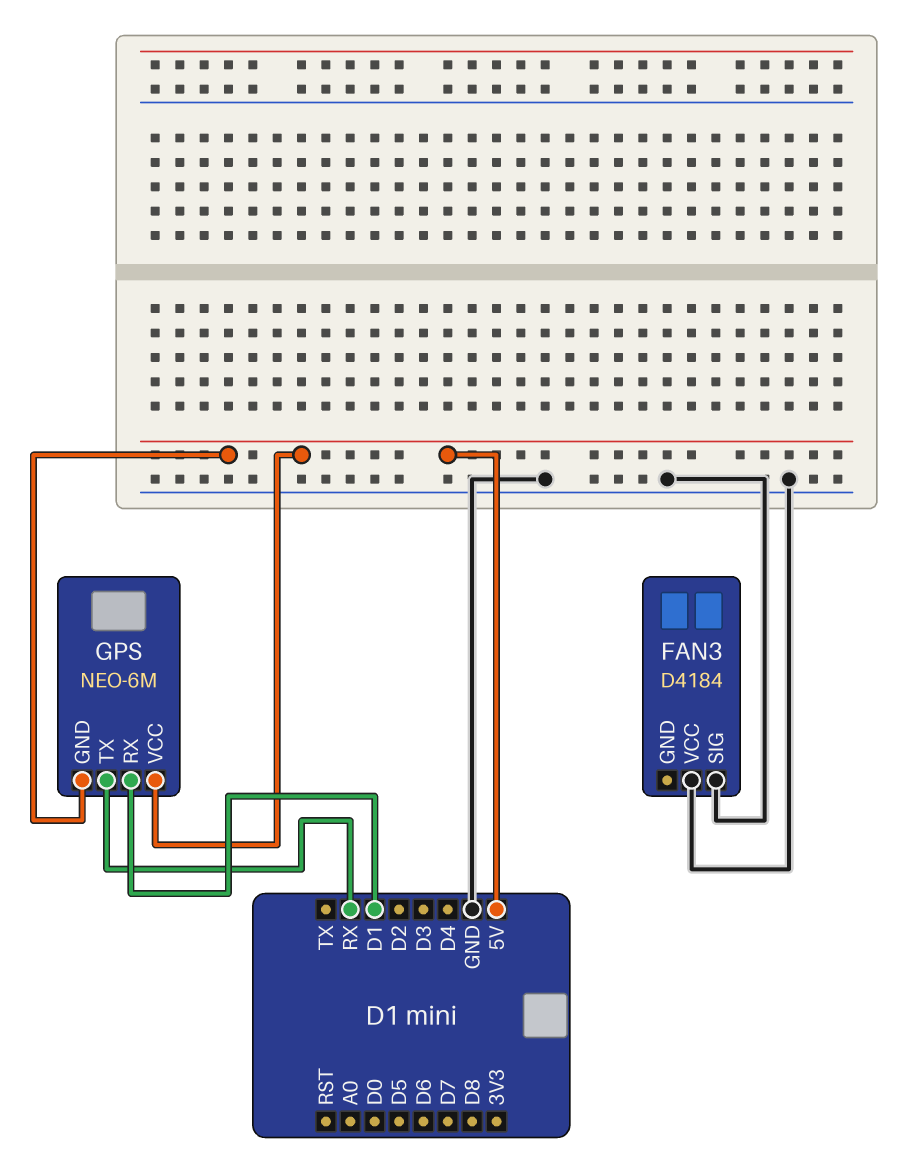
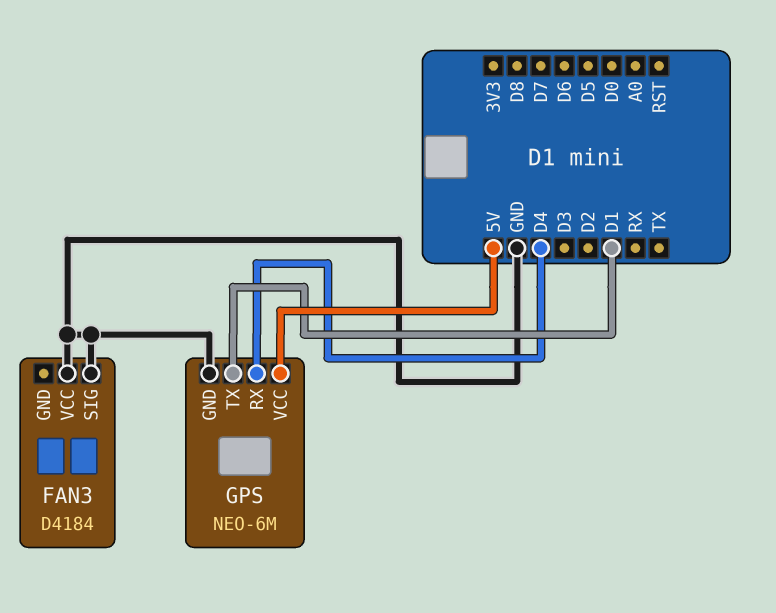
GPS pin GND: 5V -> GND
GPS pin RX: D1 -> D4
GPS pin TX: RX -> D1

